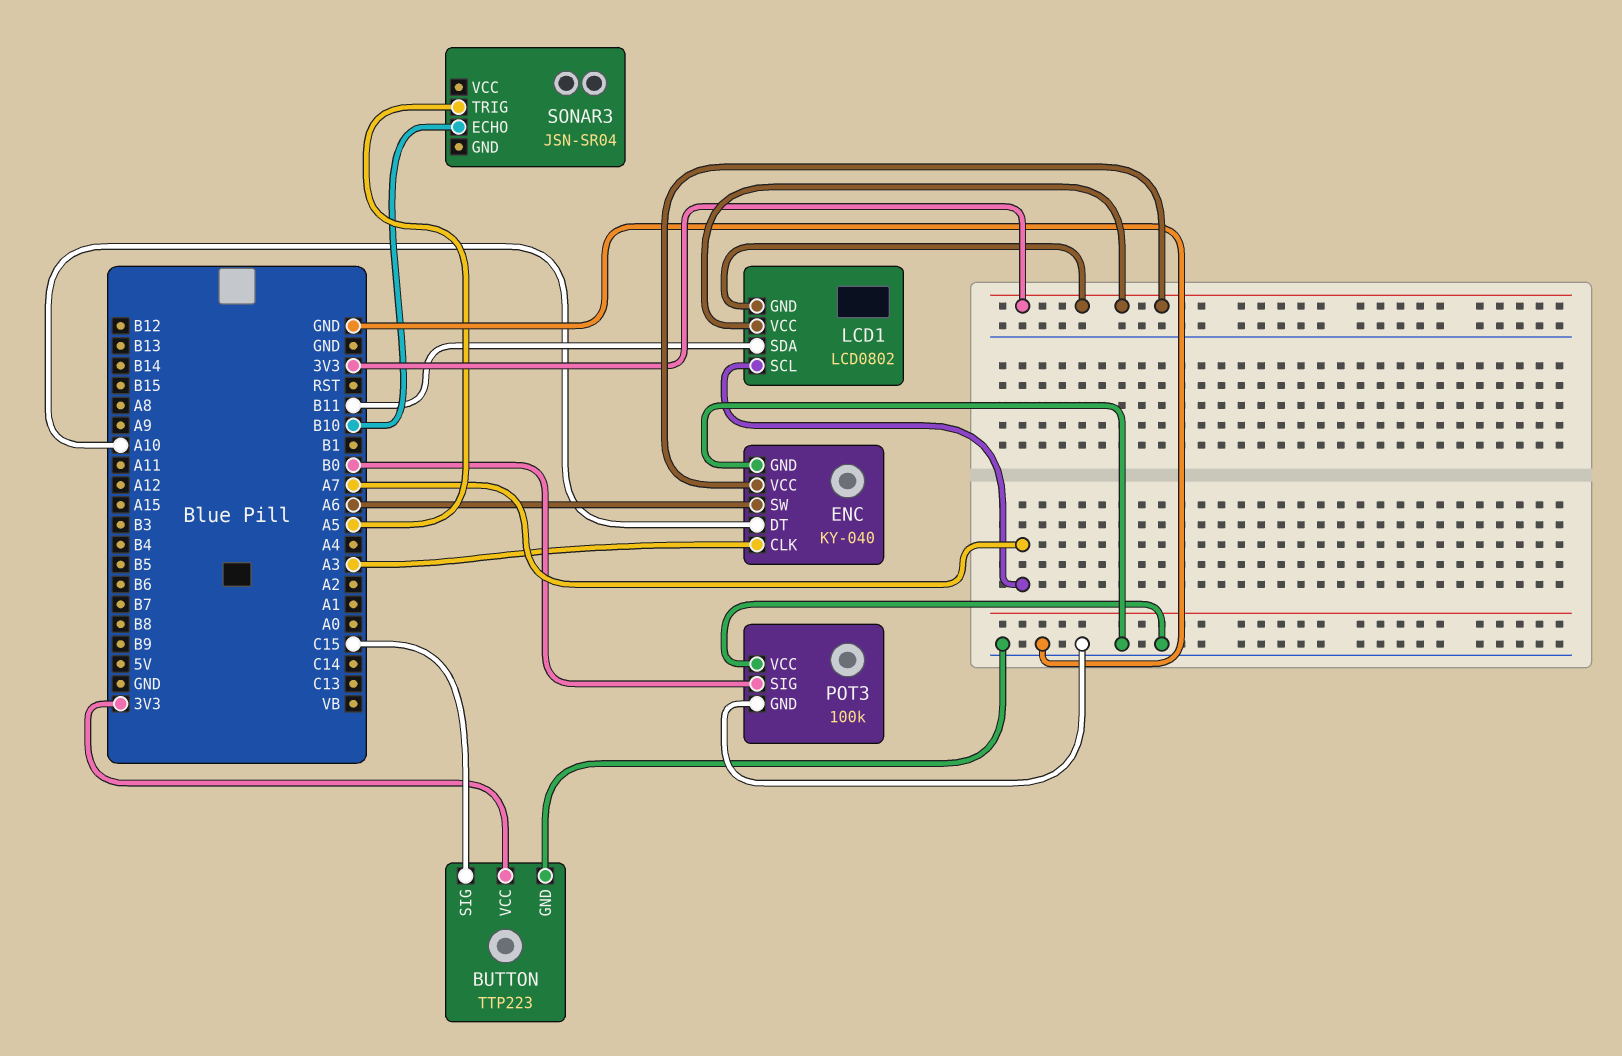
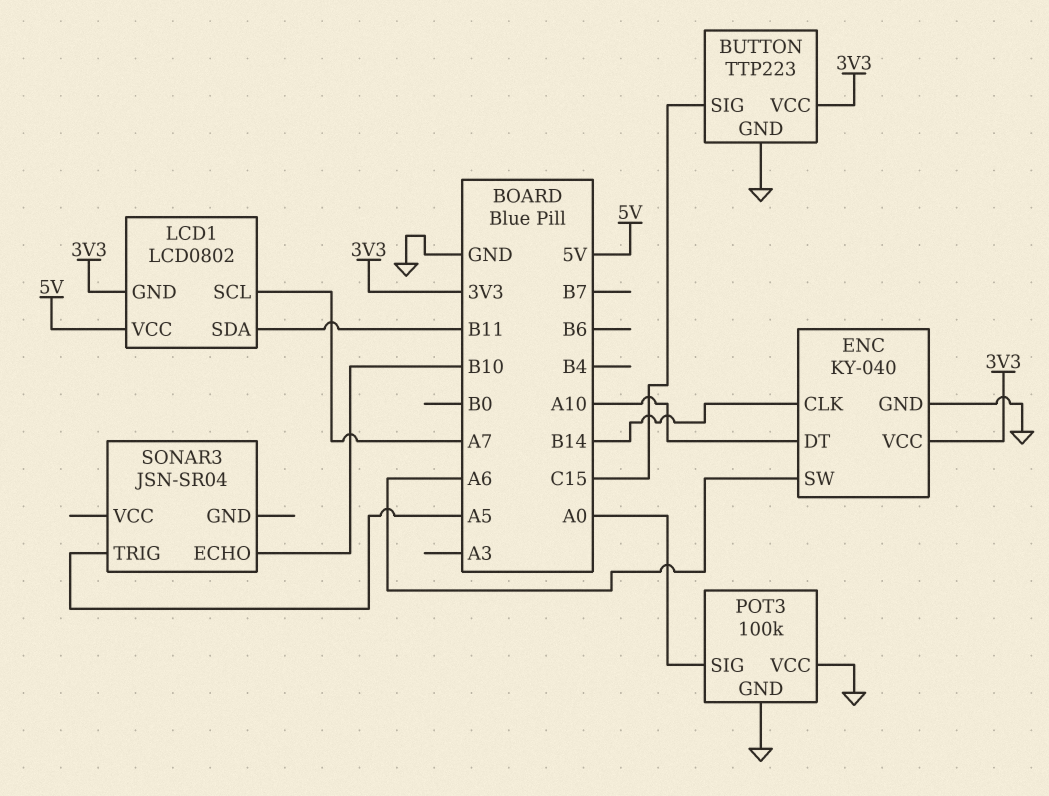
ENC pin CLK: A3 -> B14
LCD1 pin VCC: 3V3 -> 5V
POT3 pin SIG: B0 -> A0

